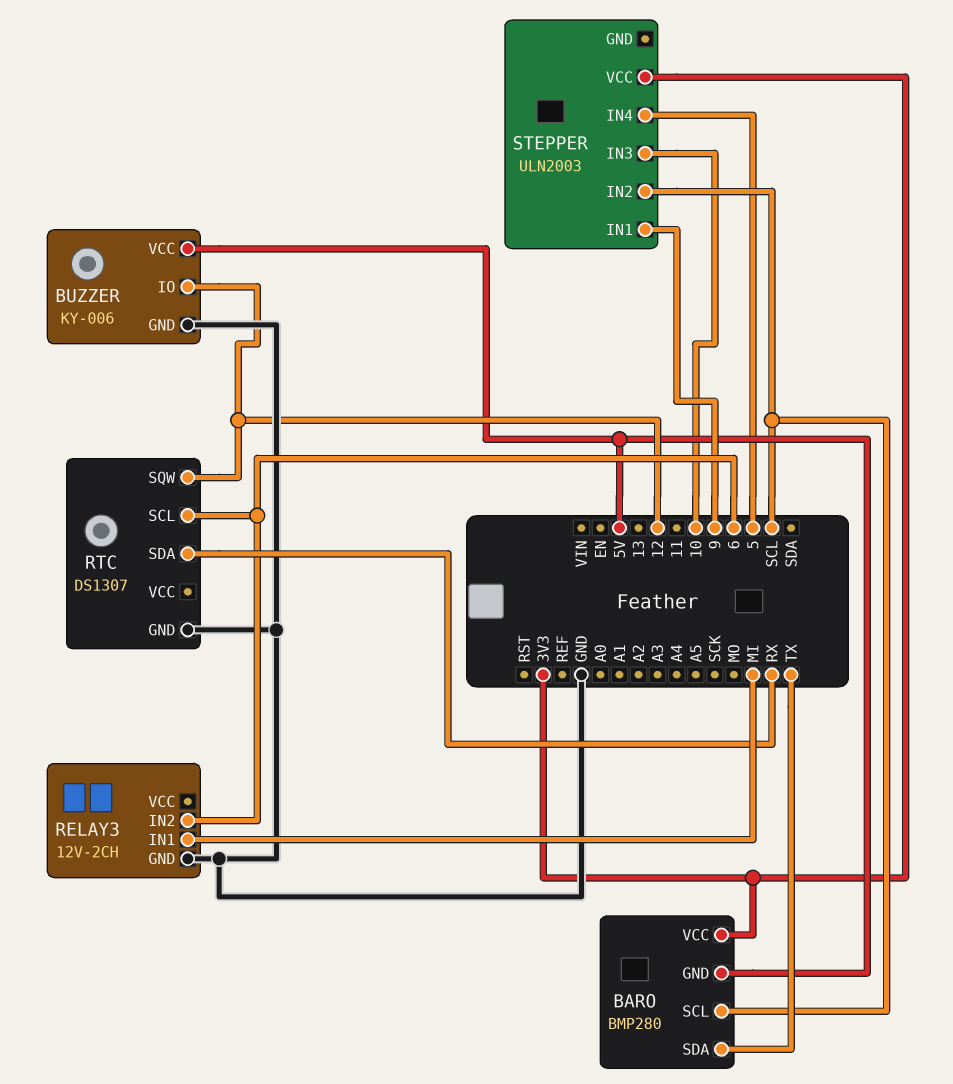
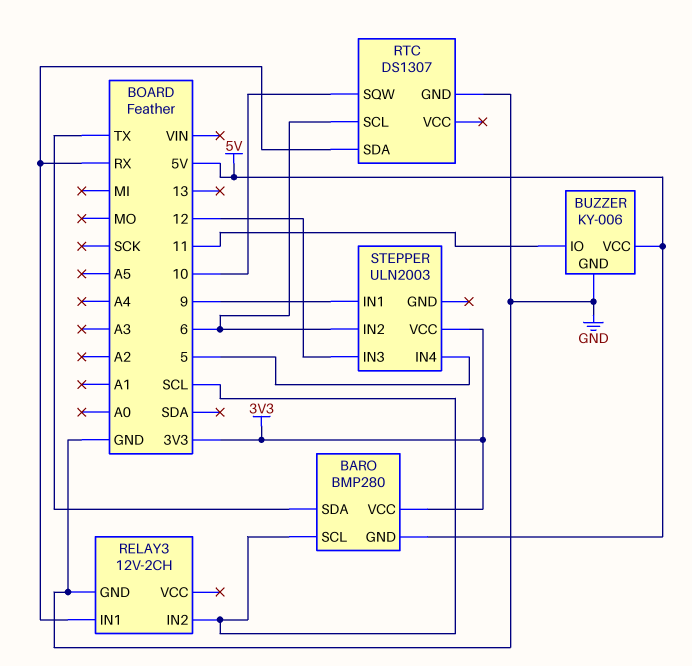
BUZZER pin IO: 12 -> 11
RELAY3 pin IN1: MI -> RX
RELAY3 pin IN2: 6 -> SCL
RTC pin SQW: 12 -> 10
STEPPER pin IN2: SCL -> 6
STEPPER pin IN3: 10 -> 12

